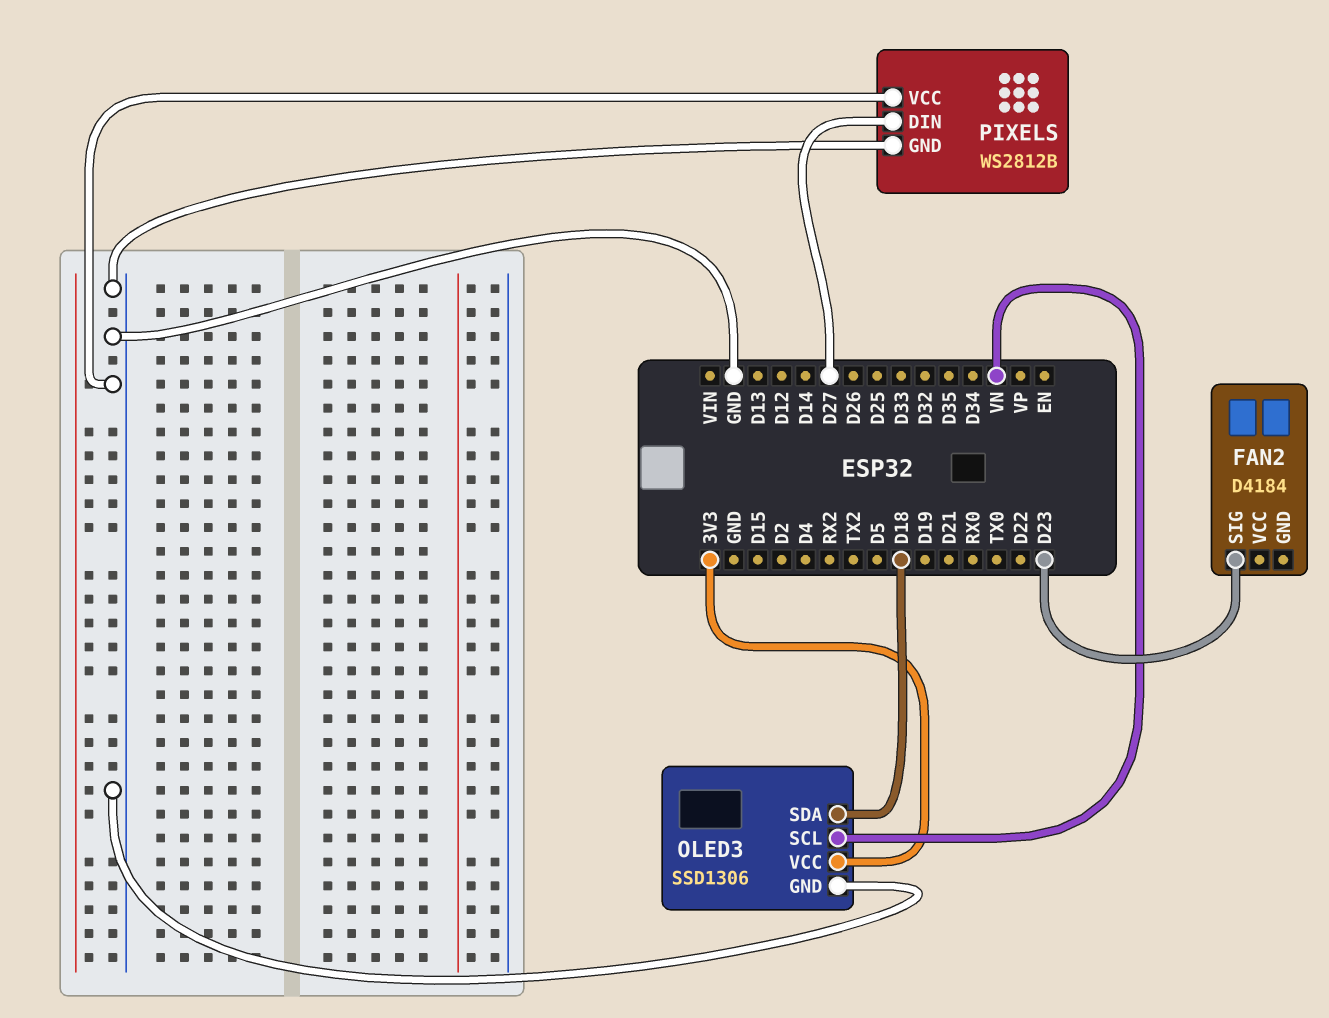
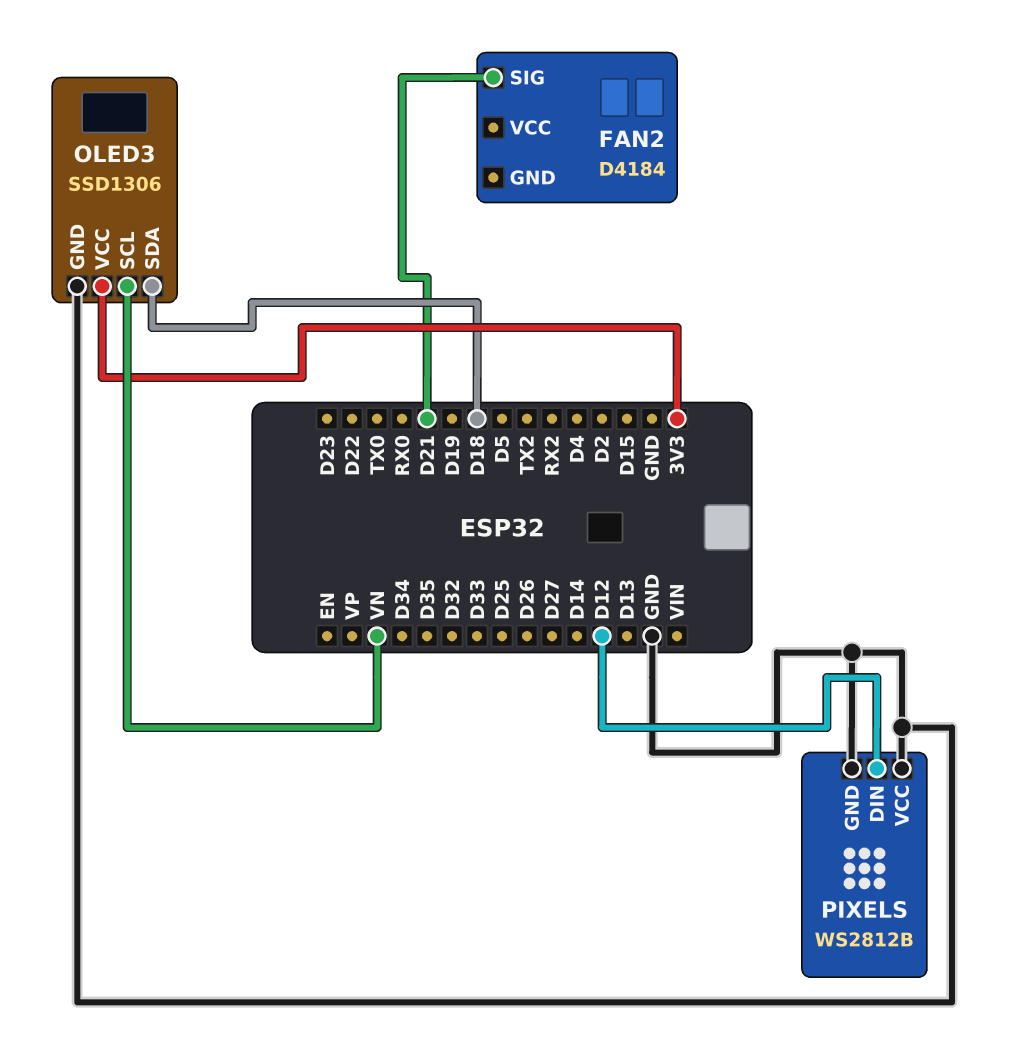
FAN2 pin SIG: D23 -> D21
PIXELS pin DIN: D27 -> D12

